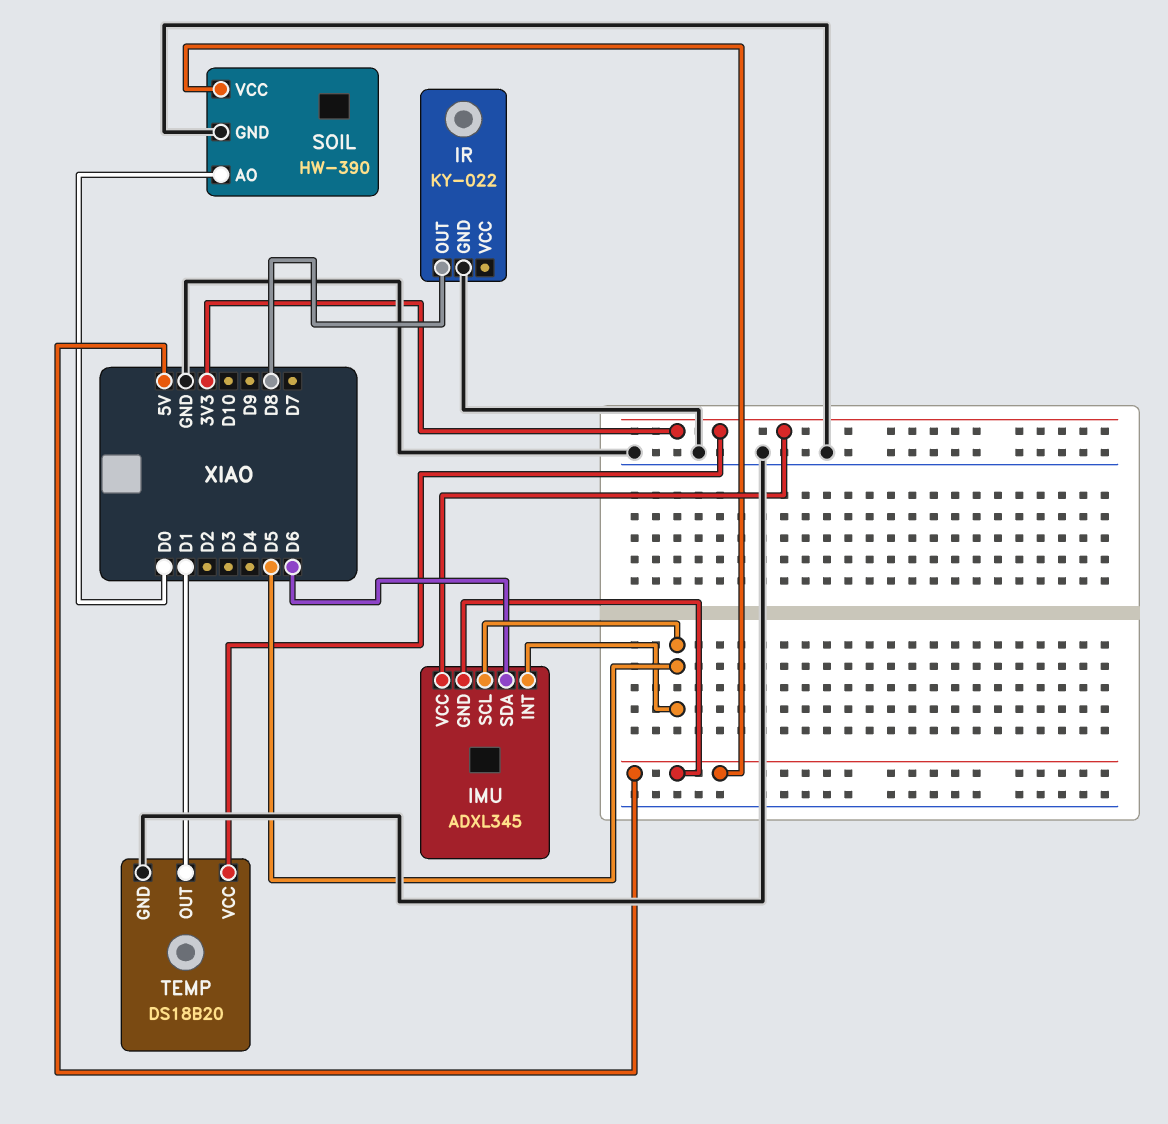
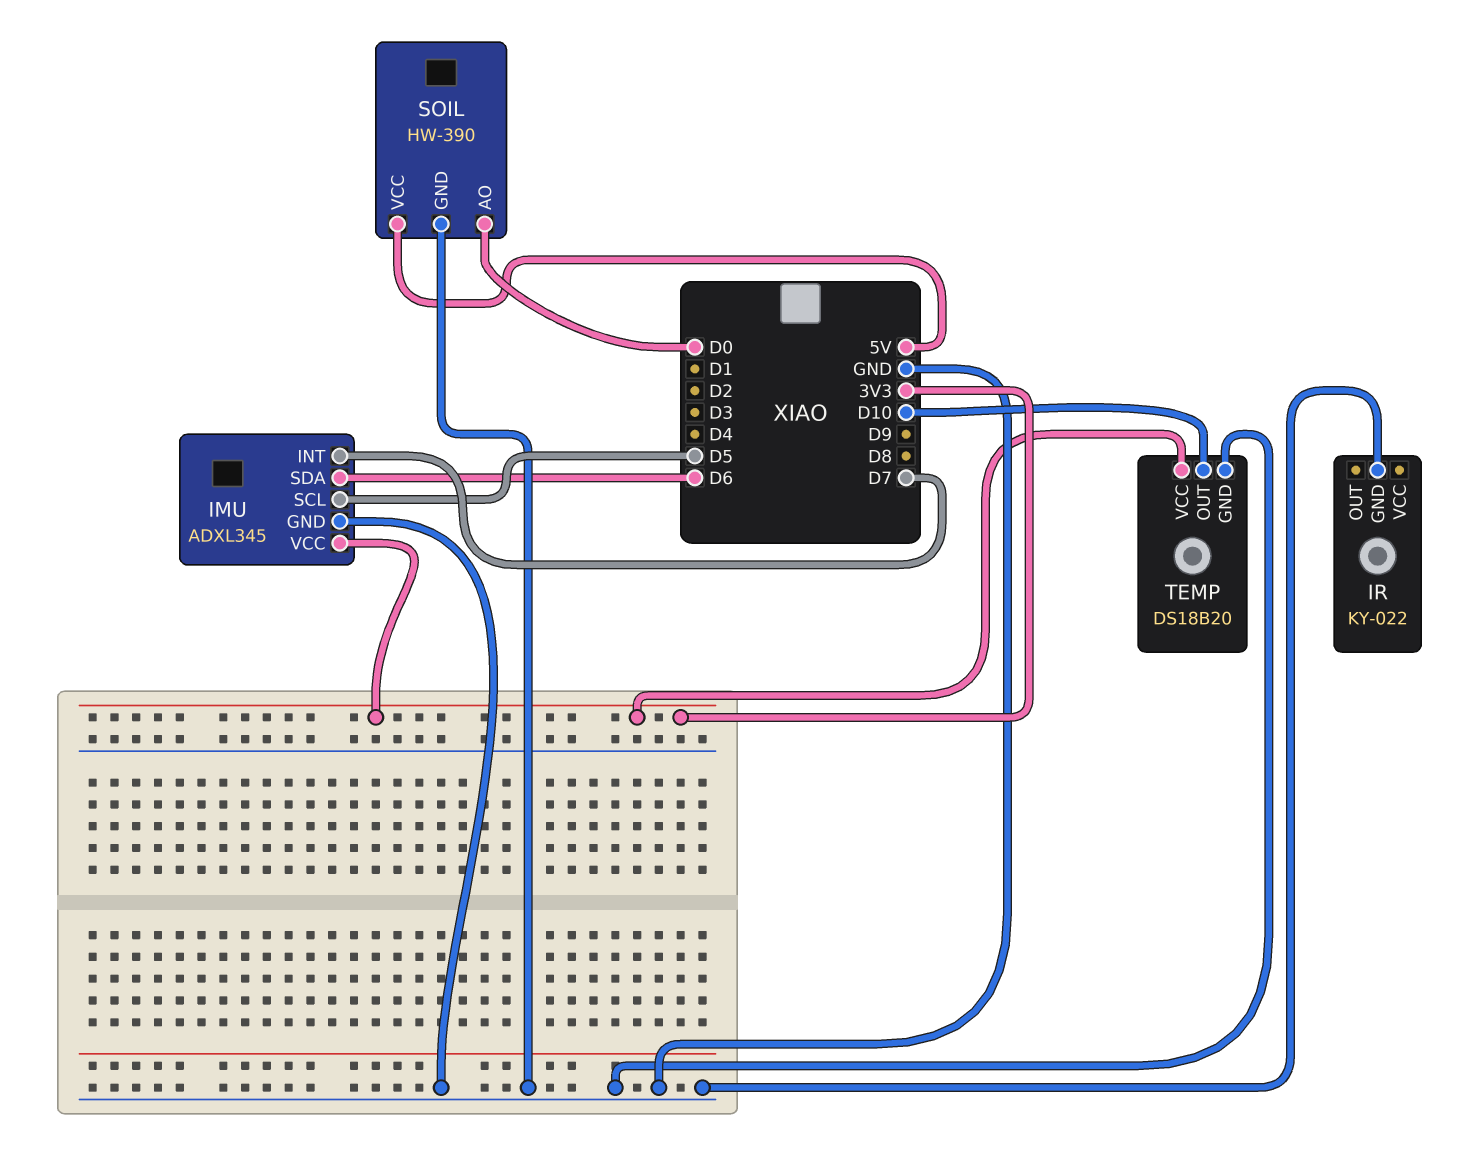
IMU pin GND: 5V -> GND
IMU pin INT: D5 -> D7
IR pin OUT: D8 -> none
TEMP pin OUT: D1 -> D10

